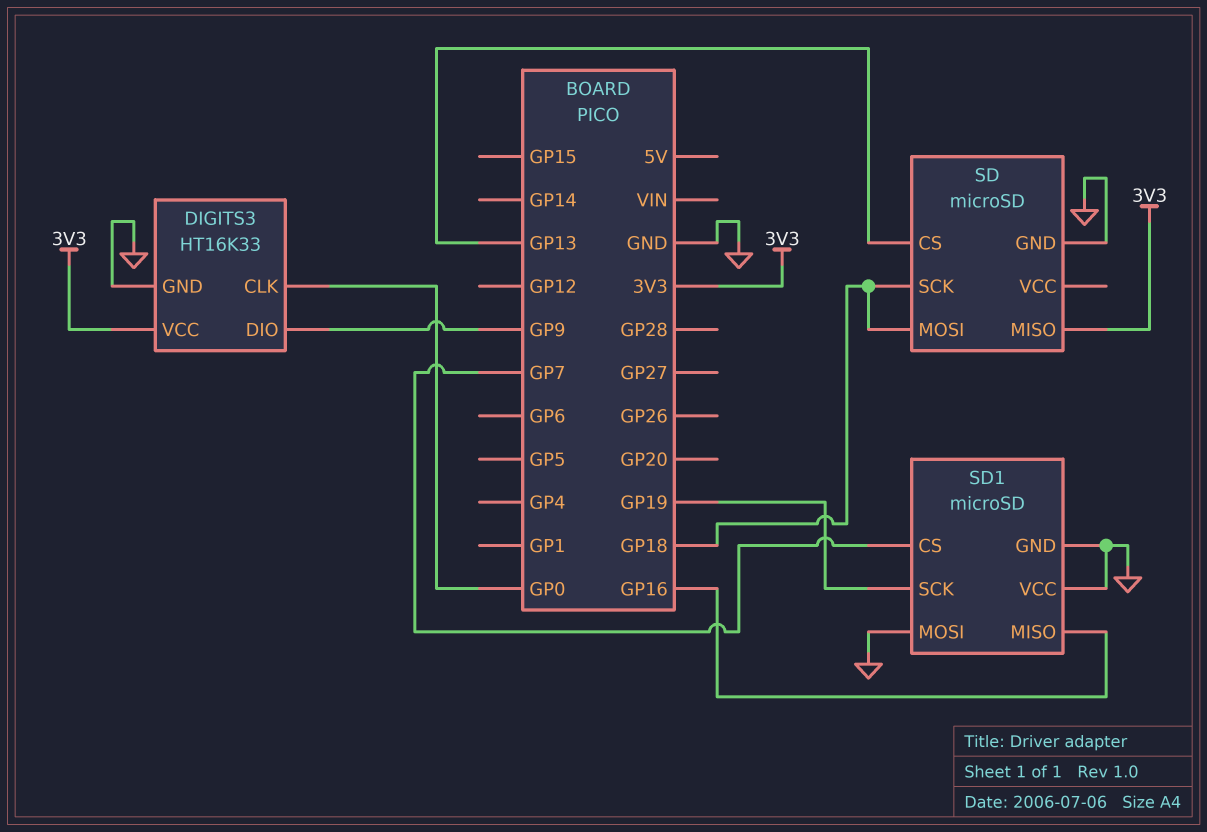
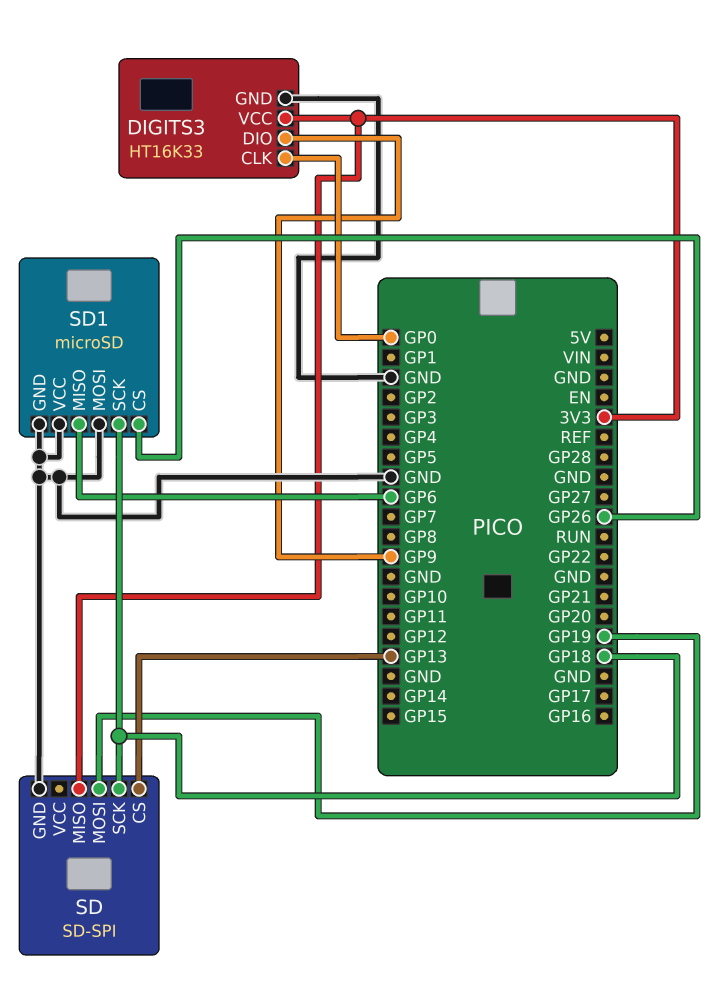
SD: microSD -> SD-SPI
SD pin MOSI: GP18 -> GP19
SD1 pin CS: GP7 -> GP26
SD1 pin MISO: GP16 -> GP6
SD1 pin SCK: GP19 -> GP18

